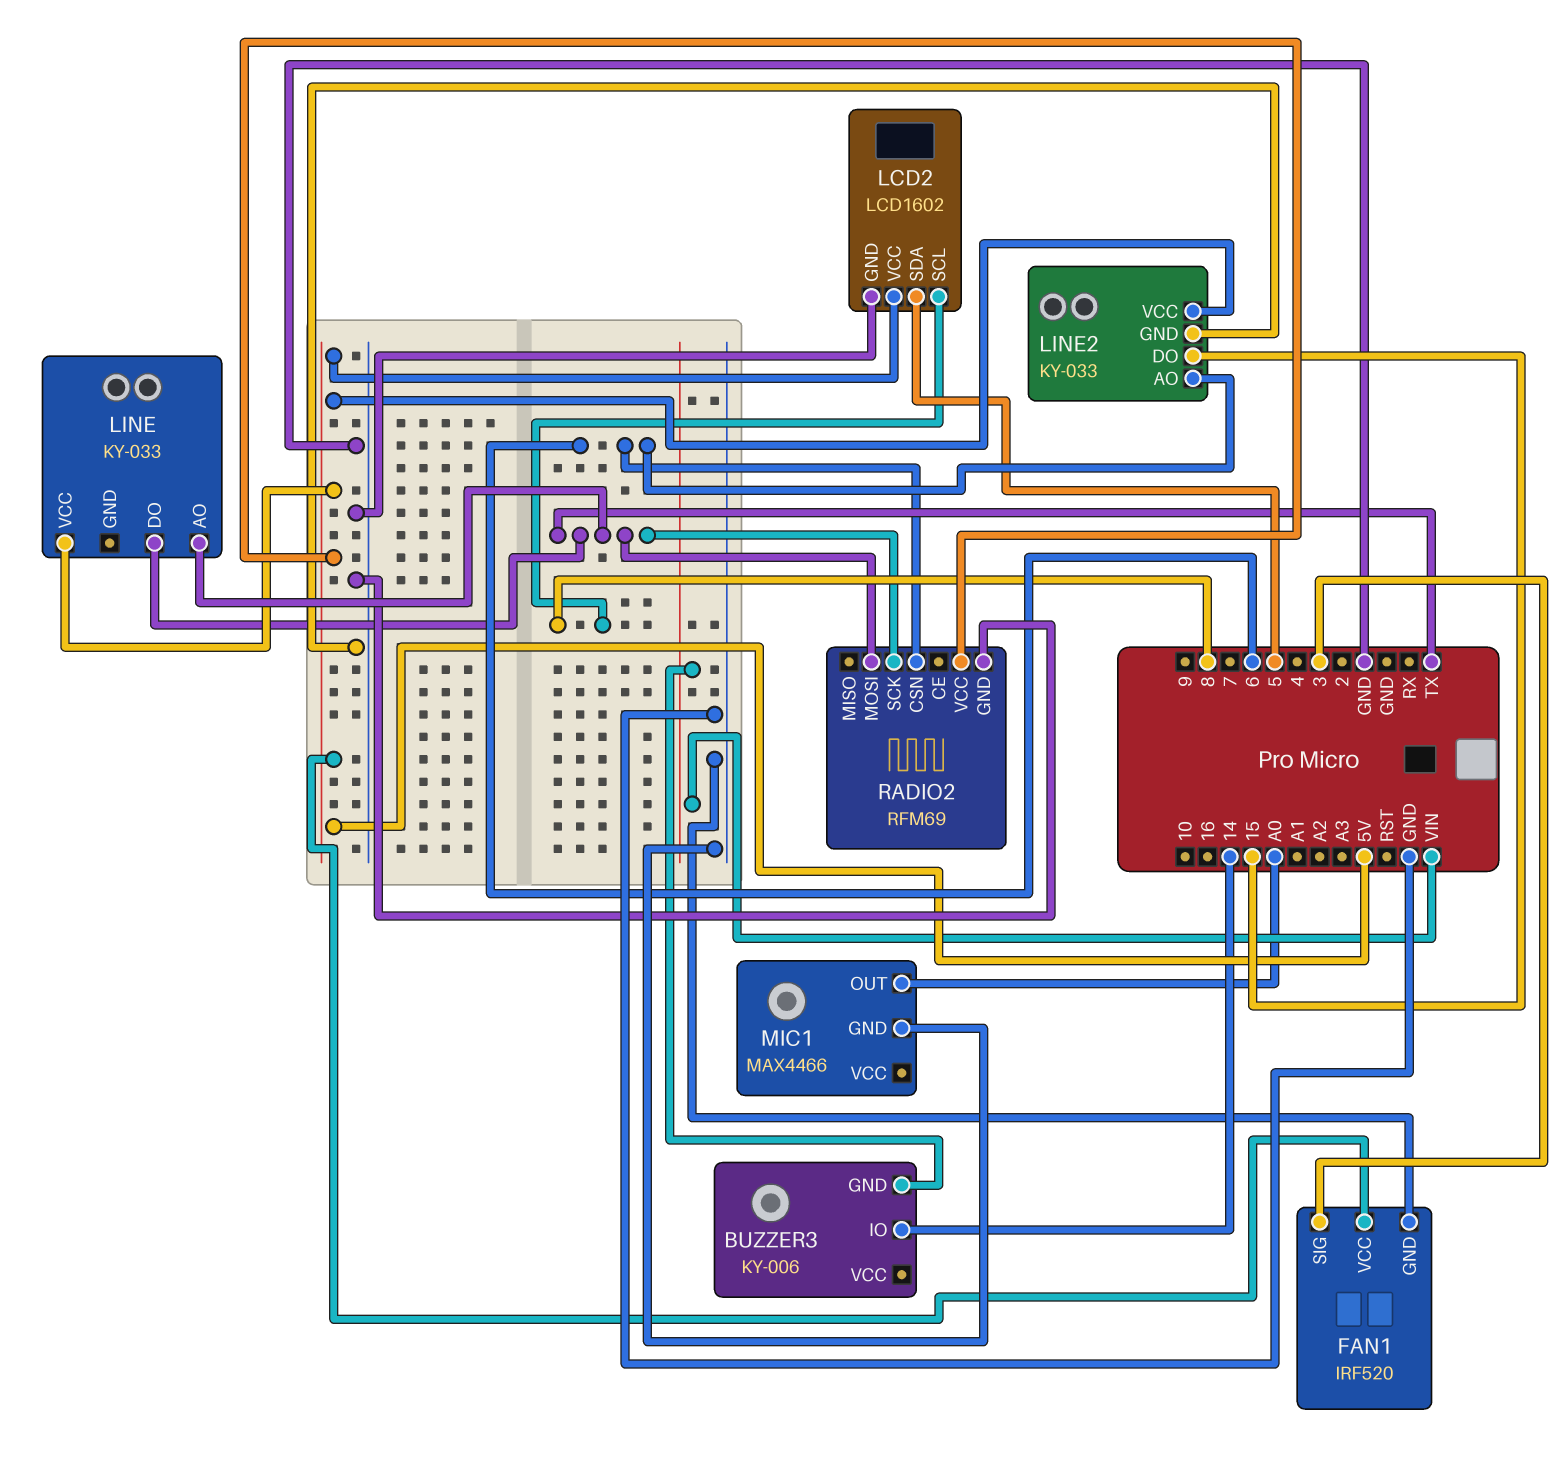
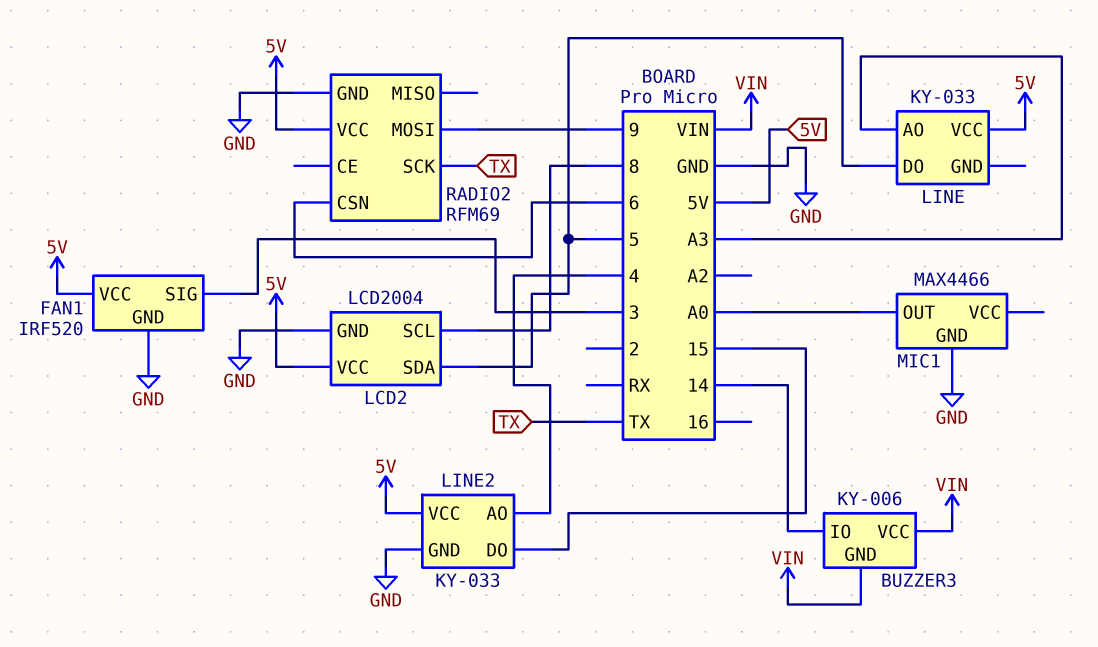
BUZZER3 pin VCC: none -> VIN
LCD2: LCD1602 -> LCD2004
LINE pin AO: TX -> A3
LINE pin DO: TX -> 5
LINE2 pin AO: 6 -> 4
RADIO2 pin MOSI: TX -> 9

